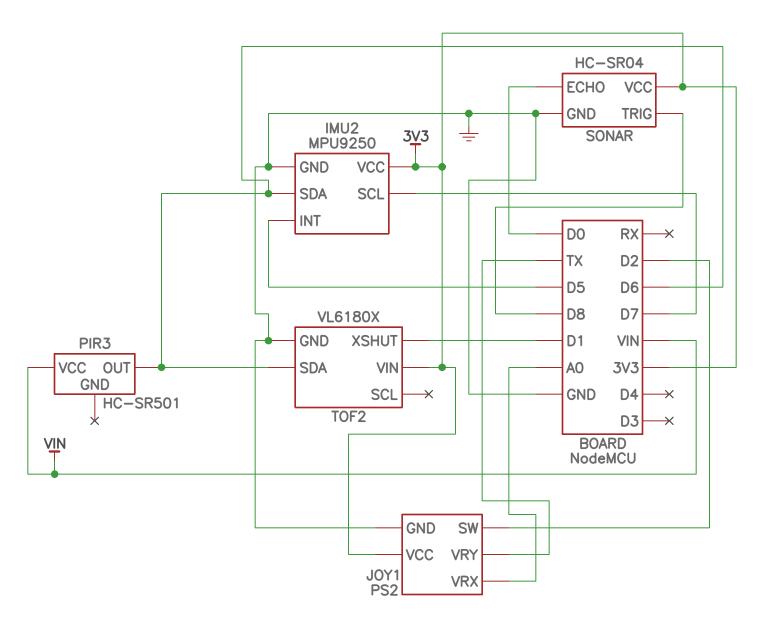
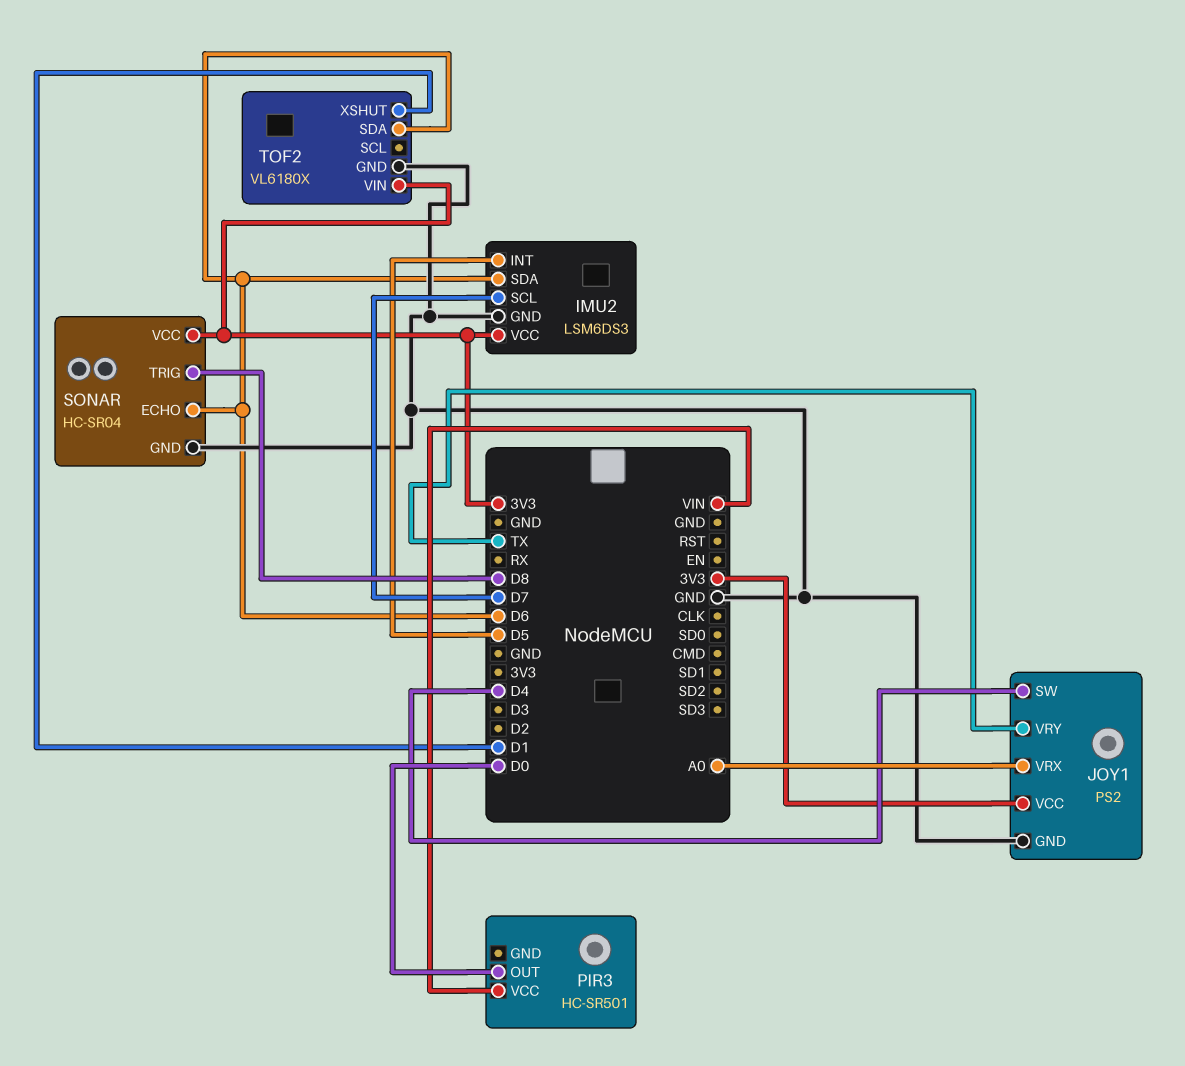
IMU2: MPU9250 -> LSM6DS3
JOY1 pin SW: D2 -> D4
PIR3 pin OUT: D6 -> D0
SONAR pin ECHO: D0 -> D6

